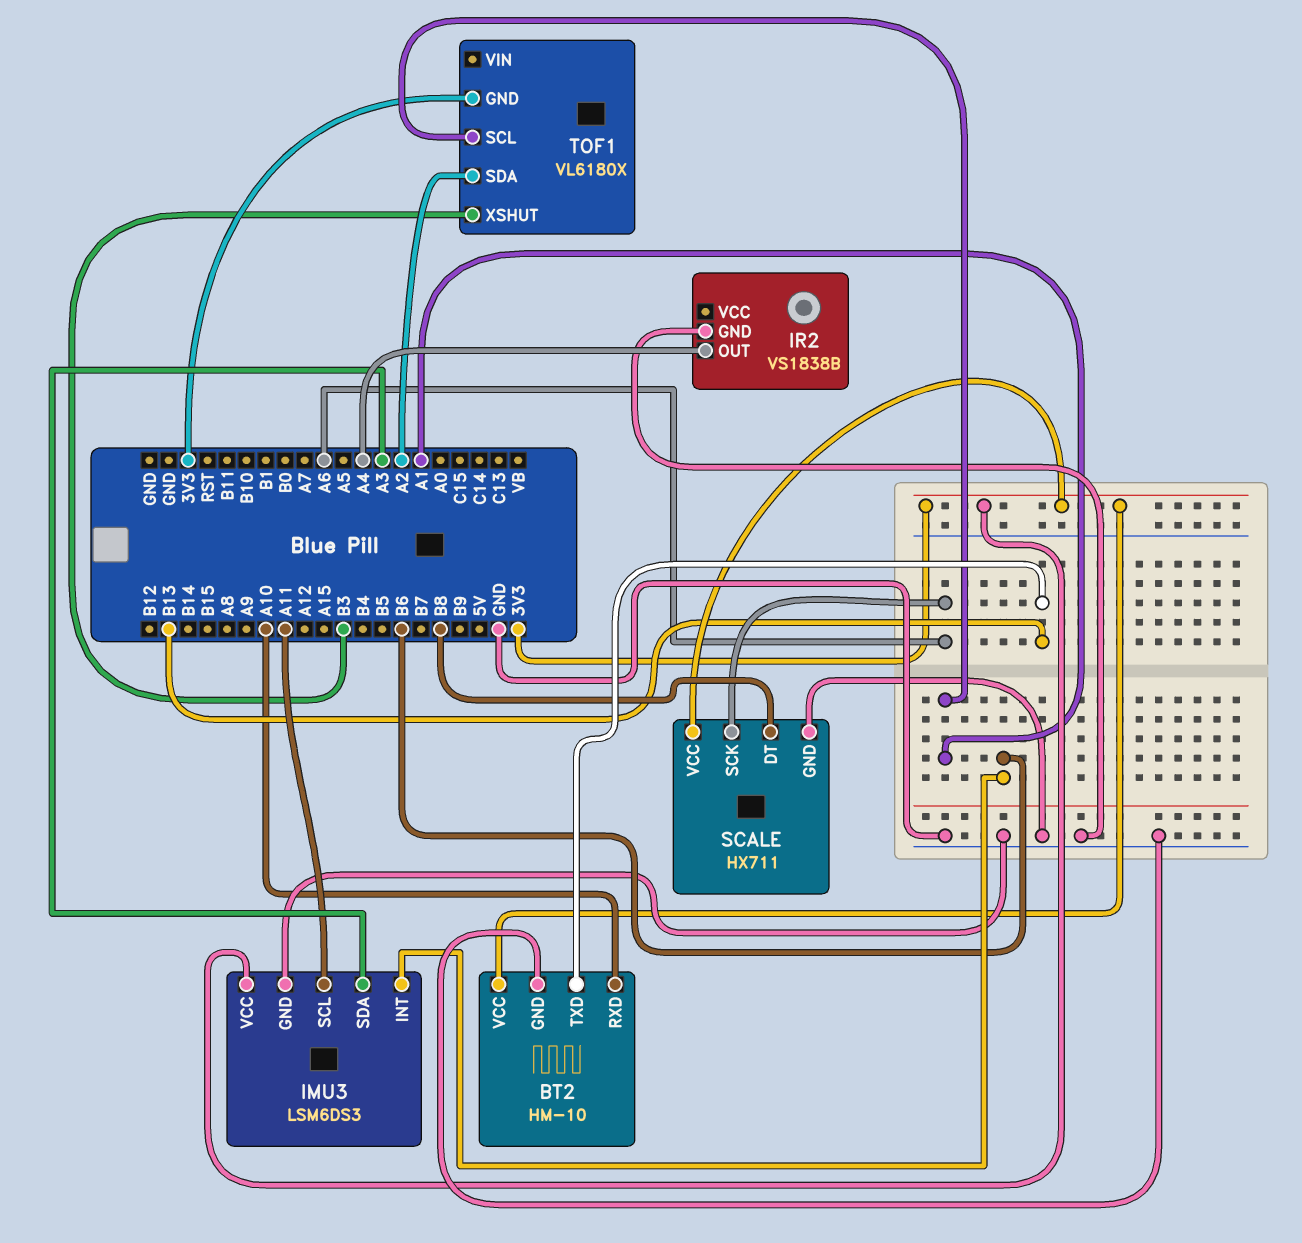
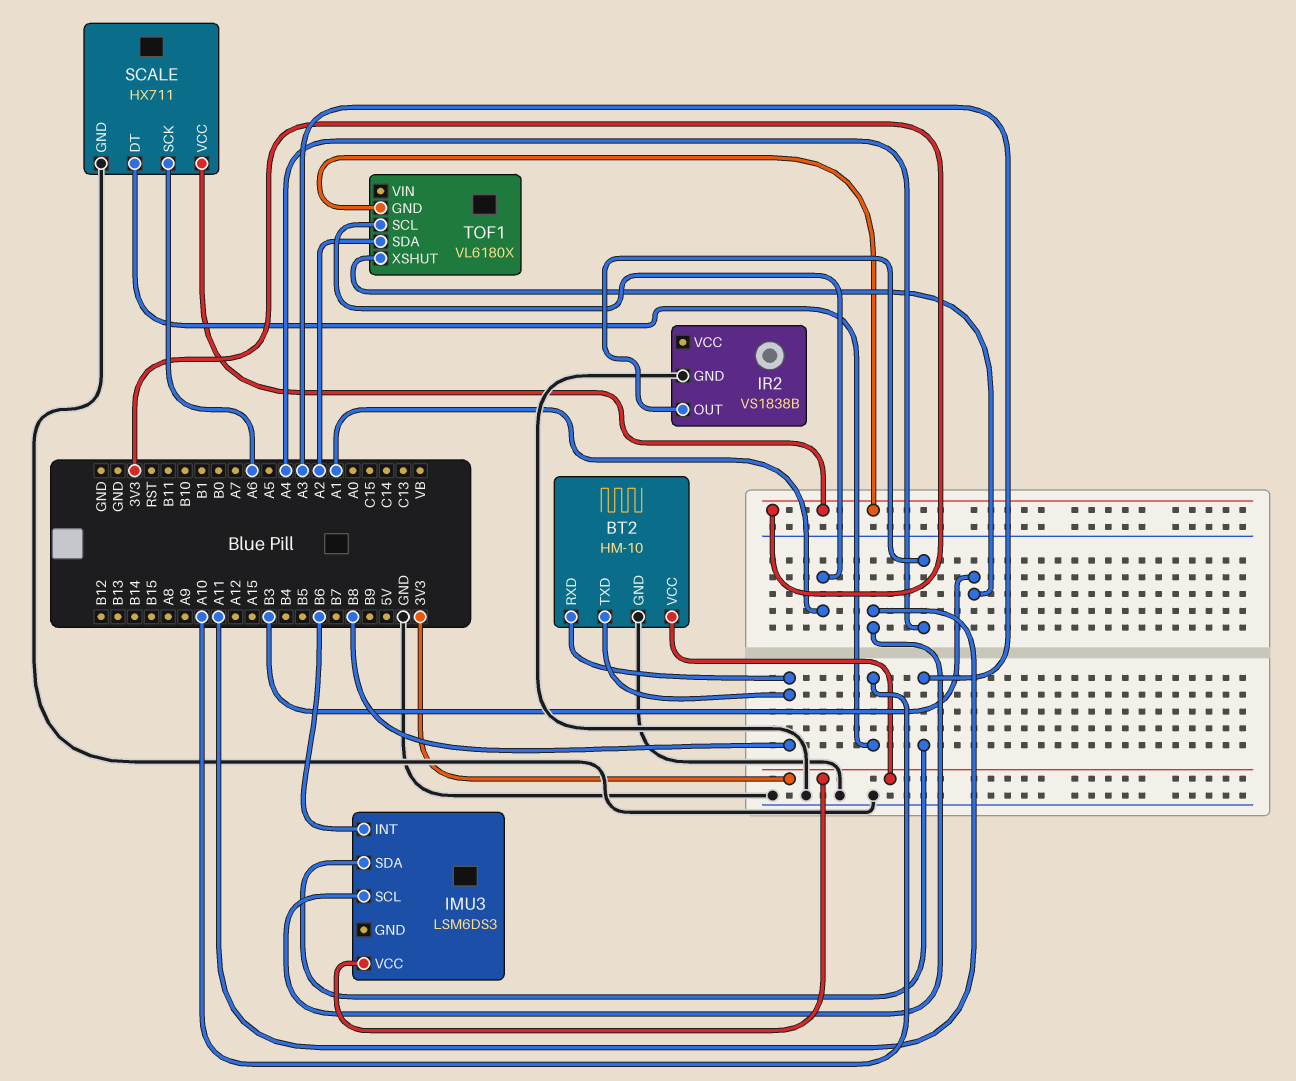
BT2 pin RXD: A10 -> B8
BT2 pin TXD: B13 -> B8
IMU3 pin GND: GND -> none
SCALE pin DT: B8 -> A10

